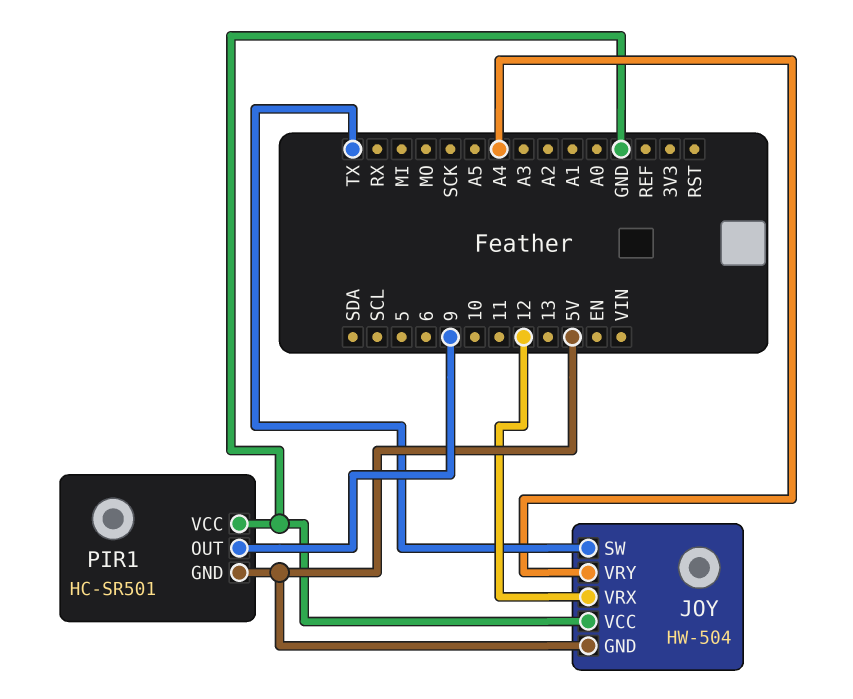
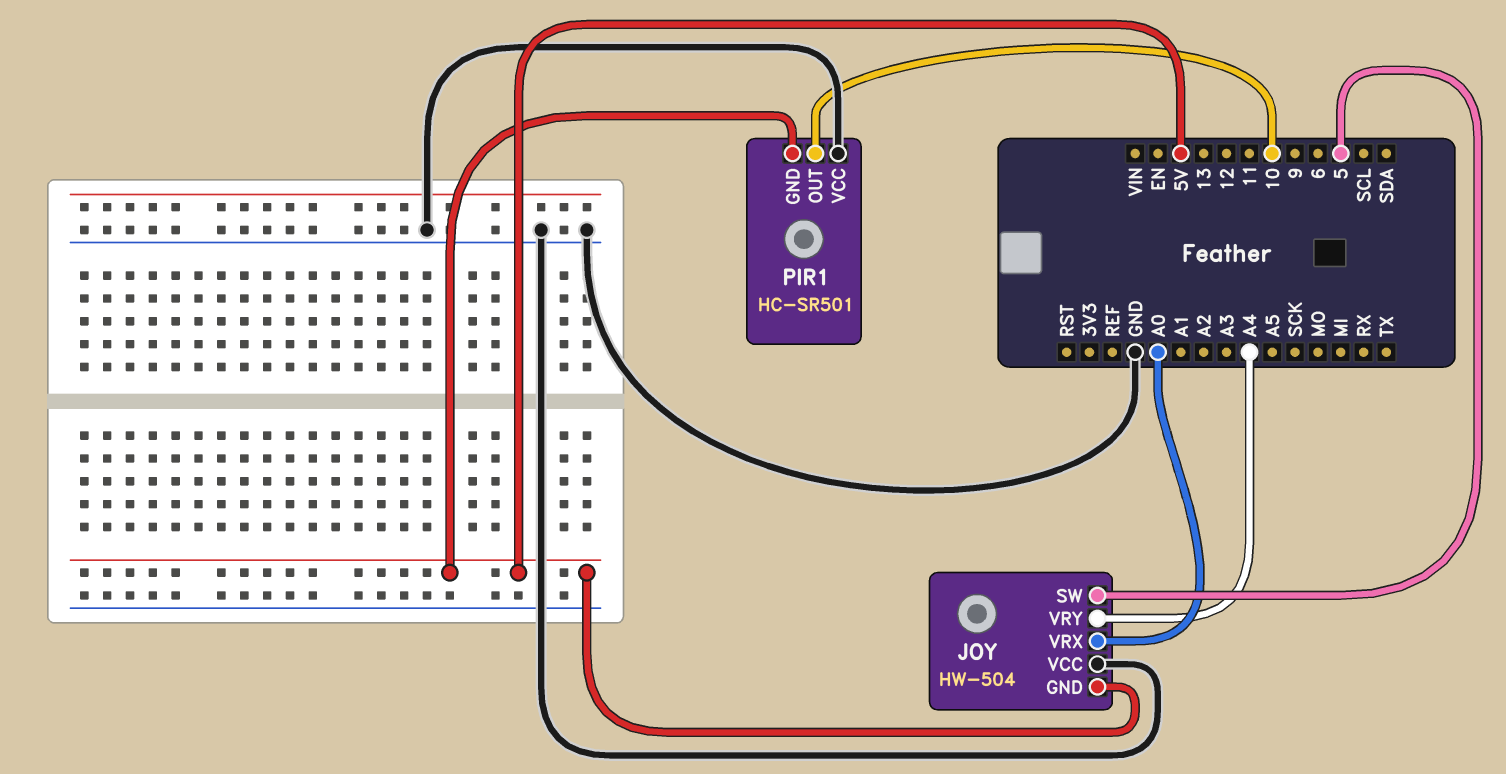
JOY pin SW: TX -> 5
JOY pin VRX: 12 -> A0
PIR1 pin OUT: 9 -> 10

